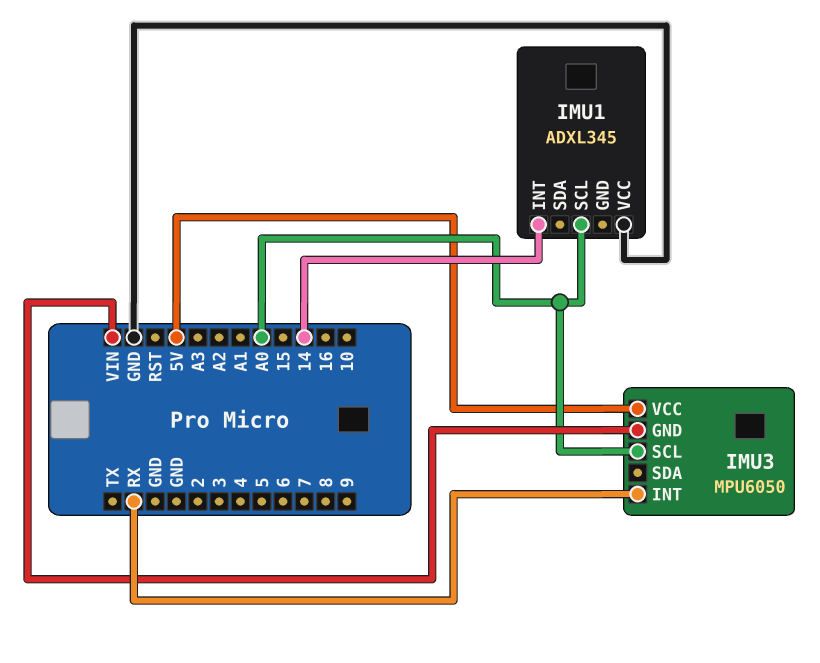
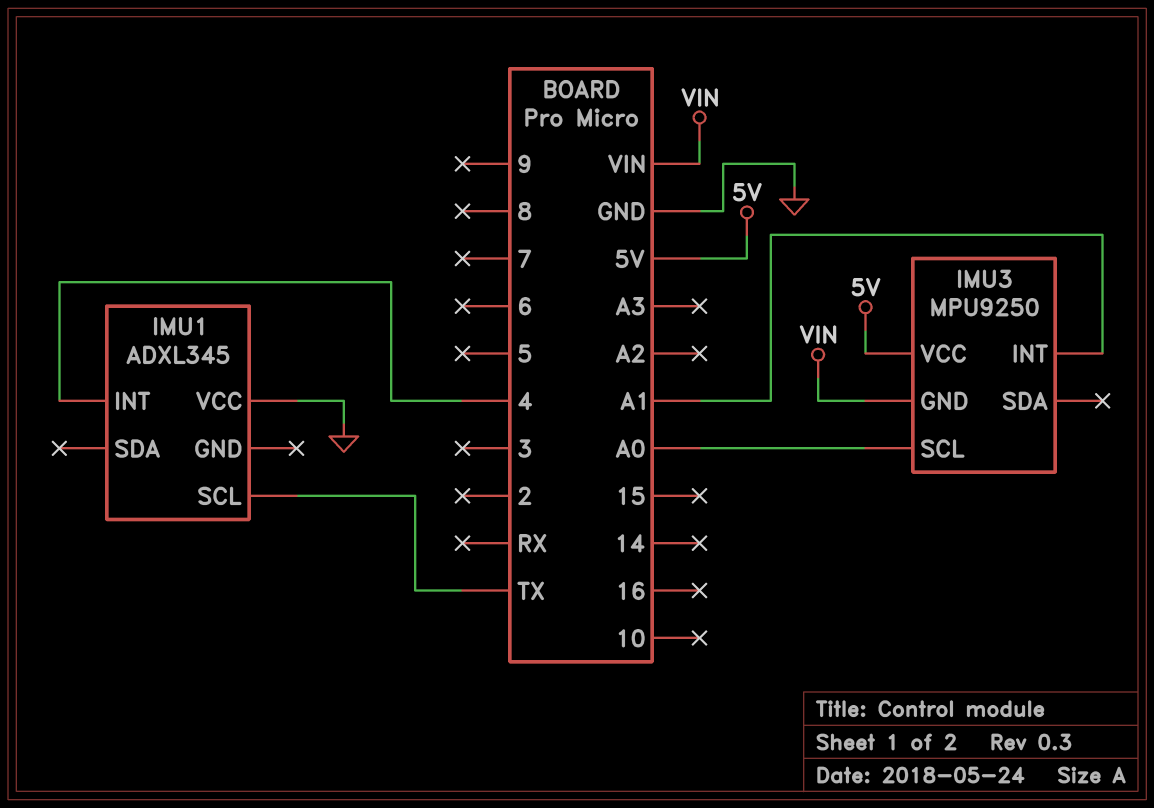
IMU1 pin INT: 14 -> 4
IMU1 pin SCL: A0 -> TX
IMU3: MPU6050 -> MPU9250
IMU3 pin INT: RX -> A1

